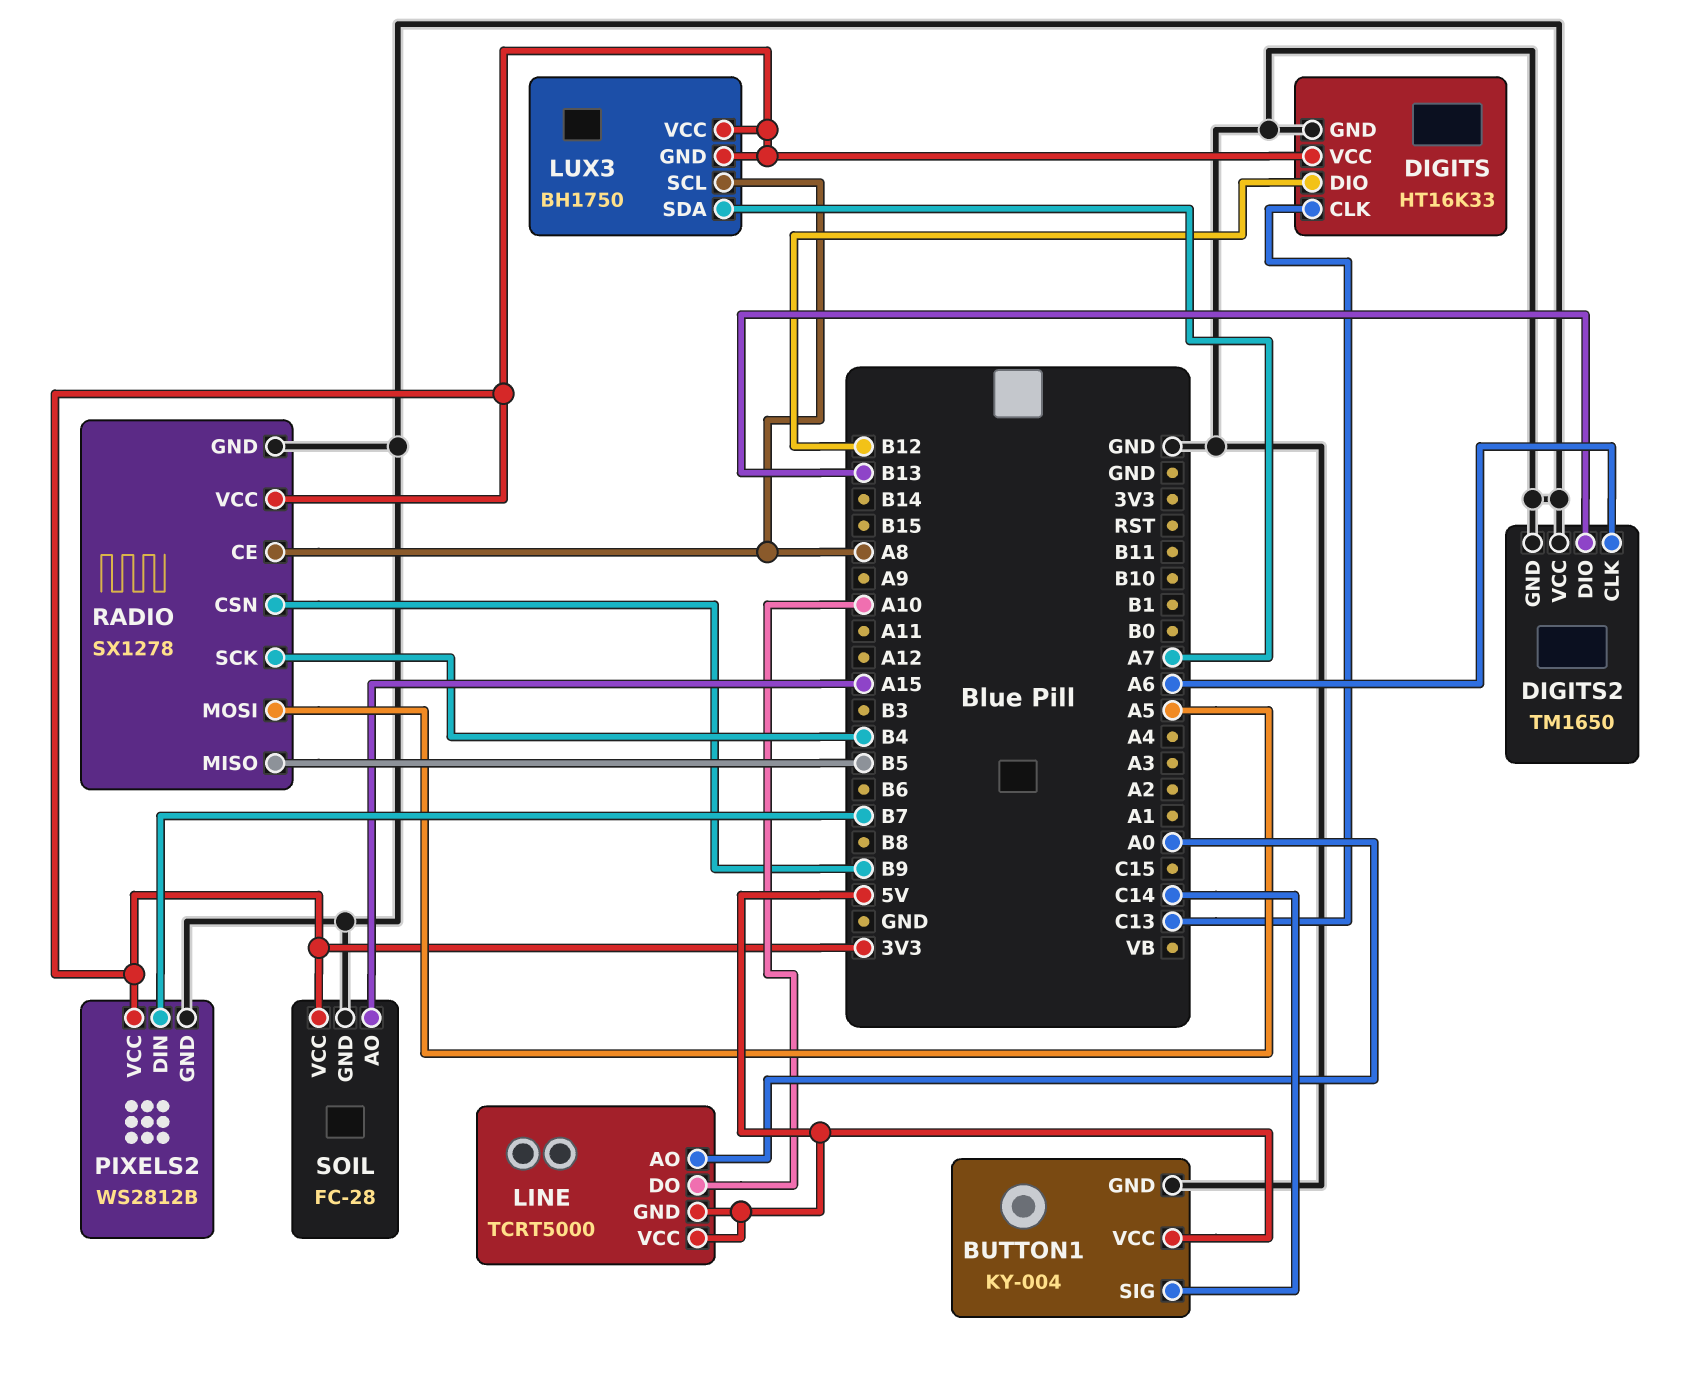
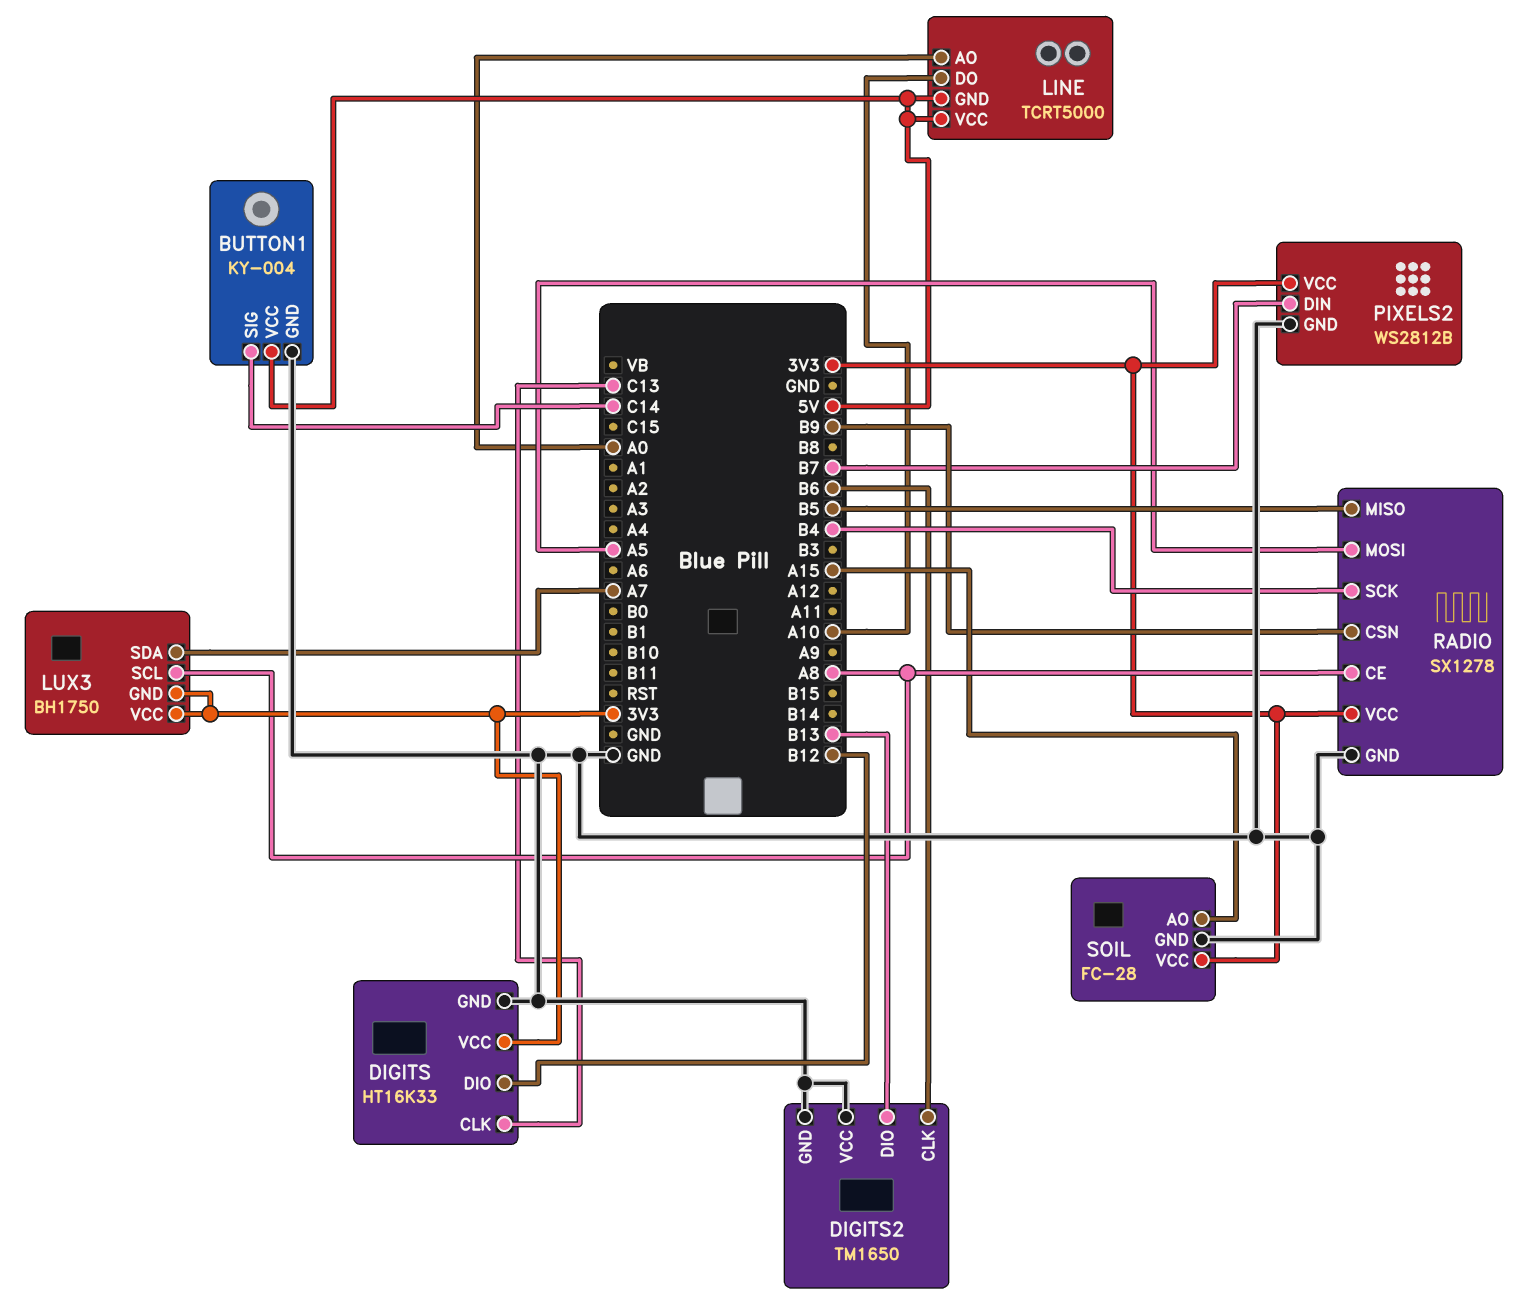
DIGITS2 pin CLK: A6 -> B6

